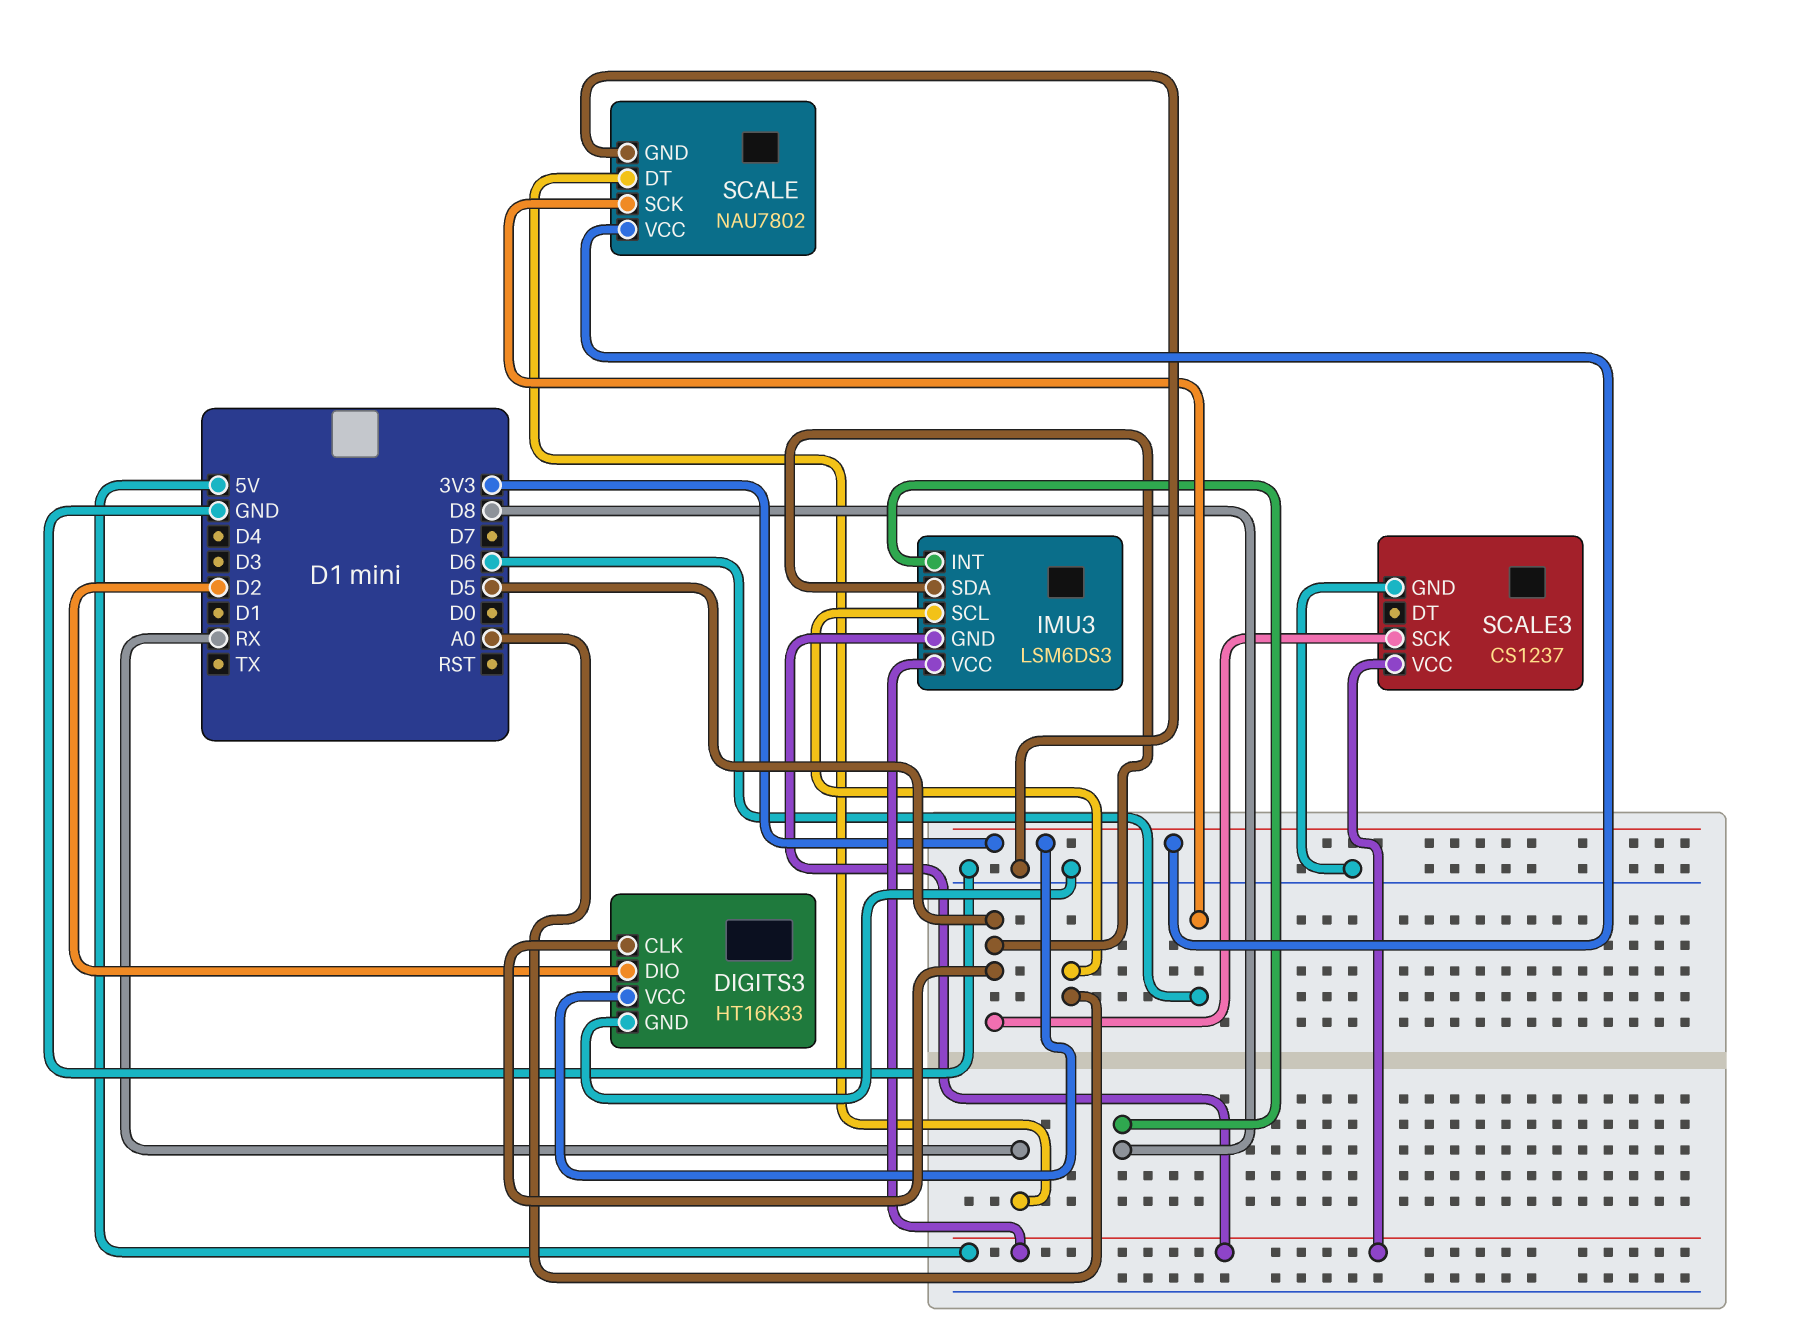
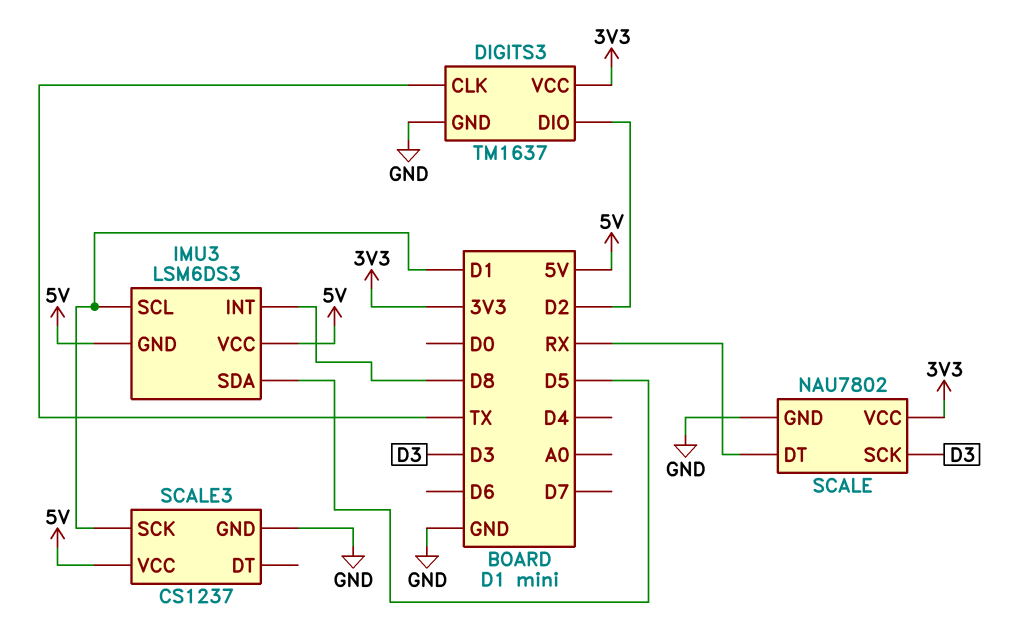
DIGITS3: HT16K33 -> TM1637
DIGITS3 pin CLK: D5 -> TX
IMU3 pin SCL: A0 -> D1
SCALE pin SCK: D6 -> D3
SCALE3 pin SCK: D5 -> D1

